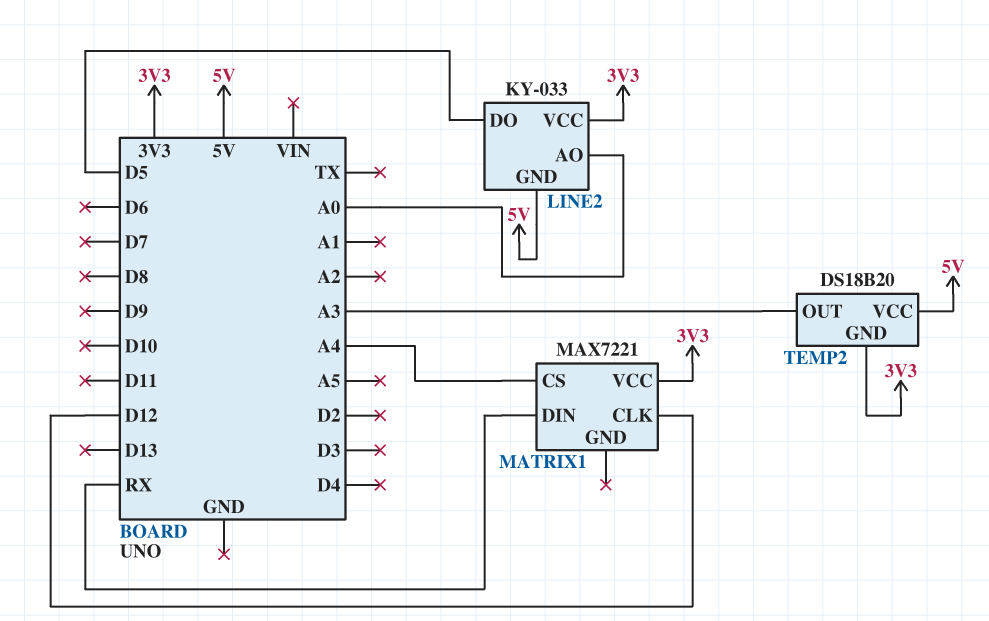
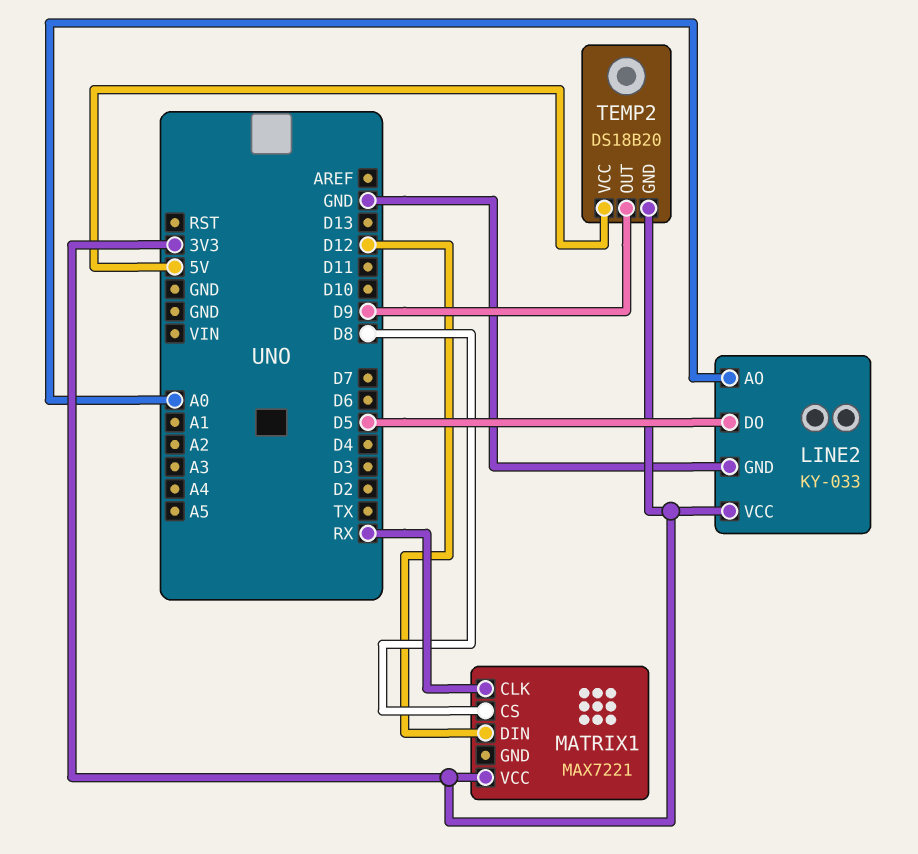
LINE2 pin GND: 5V -> GND
MATRIX1 pin CLK: D12 -> RX
MATRIX1 pin CS: A4 -> D8
MATRIX1 pin DIN: RX -> D12
TEMP2 pin OUT: A3 -> D9

